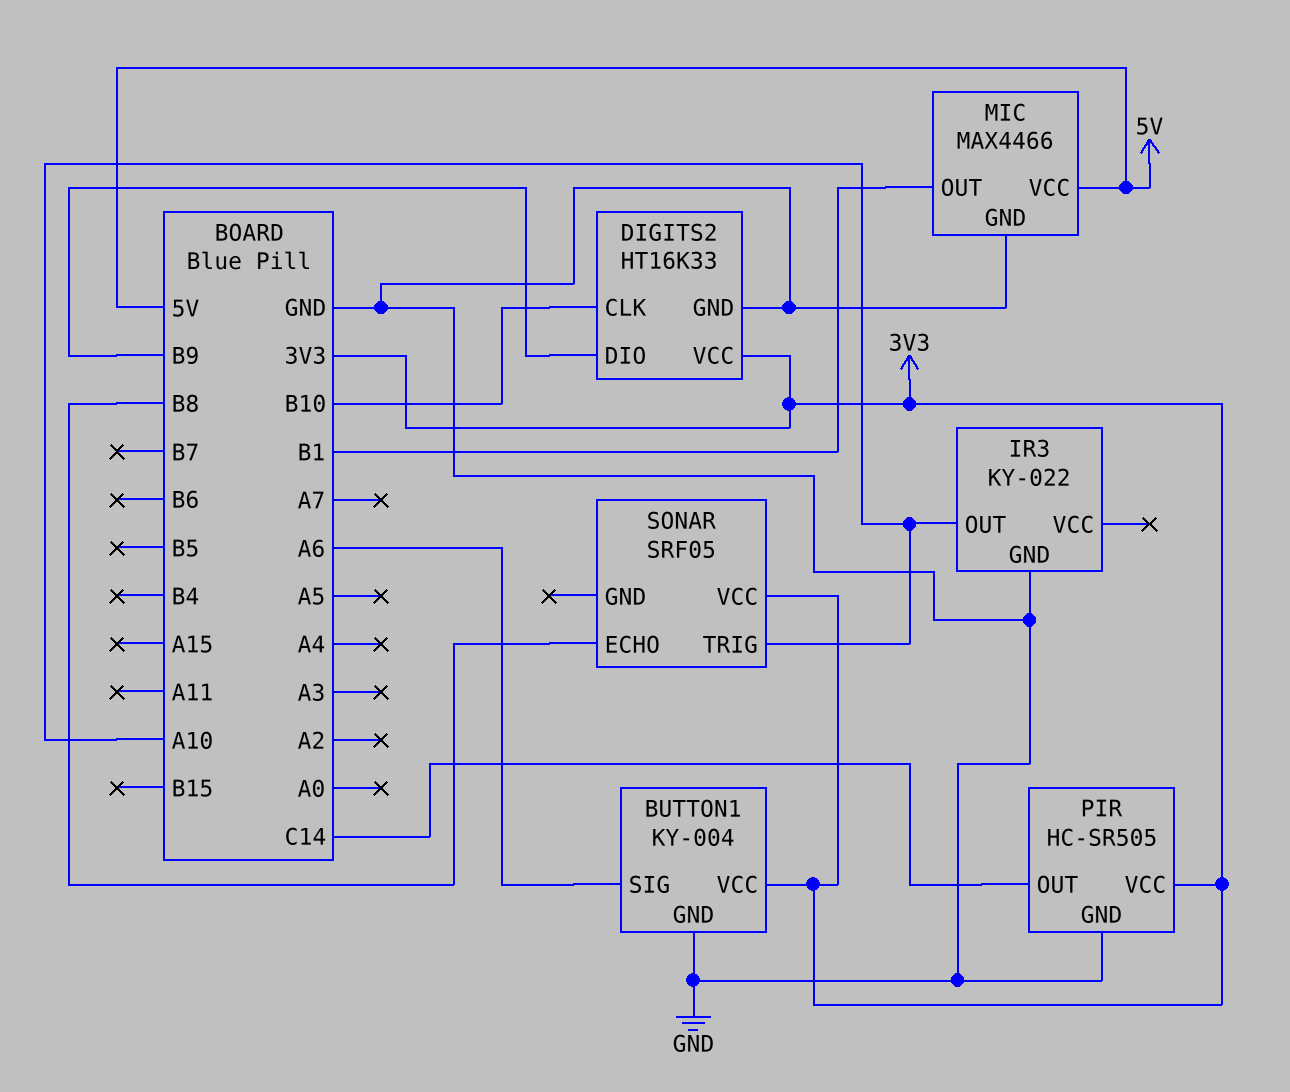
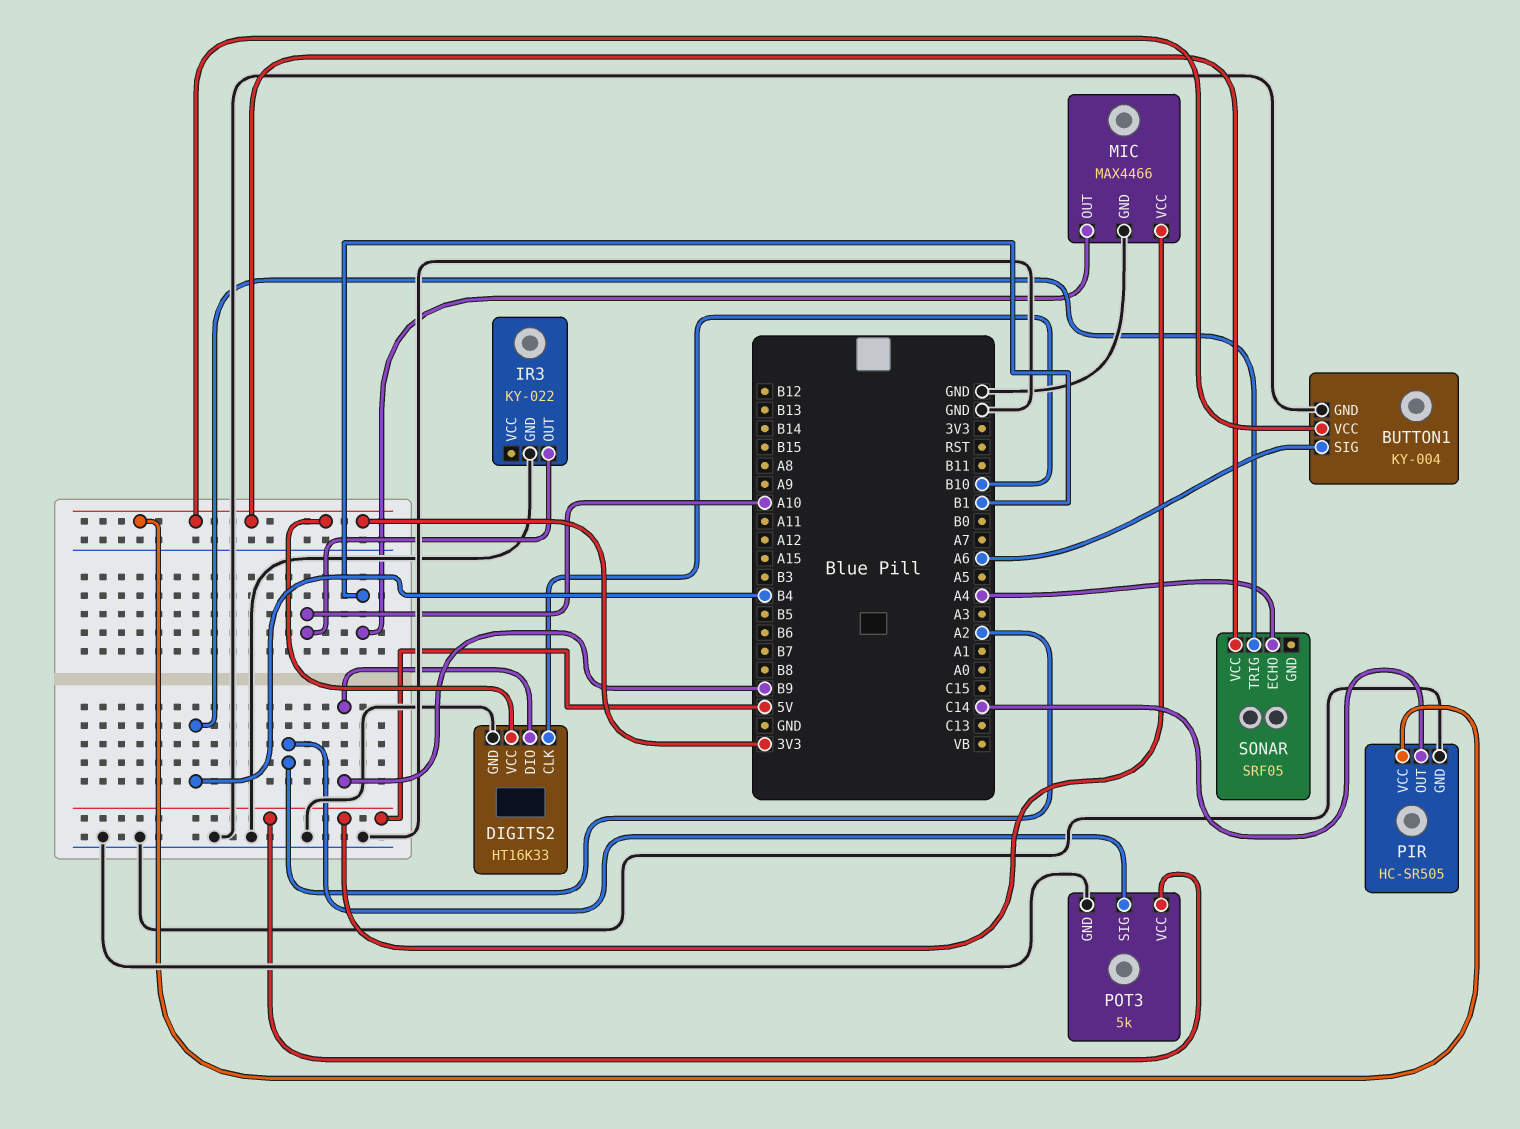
POT3: none -> 5k
POT3 pin GND: none -> GND
POT3 pin SIG: none -> A2
POT3 pin VCC: none -> 5V
SONAR pin ECHO: B8 -> A4
SONAR pin TRIG: A10 -> B4

